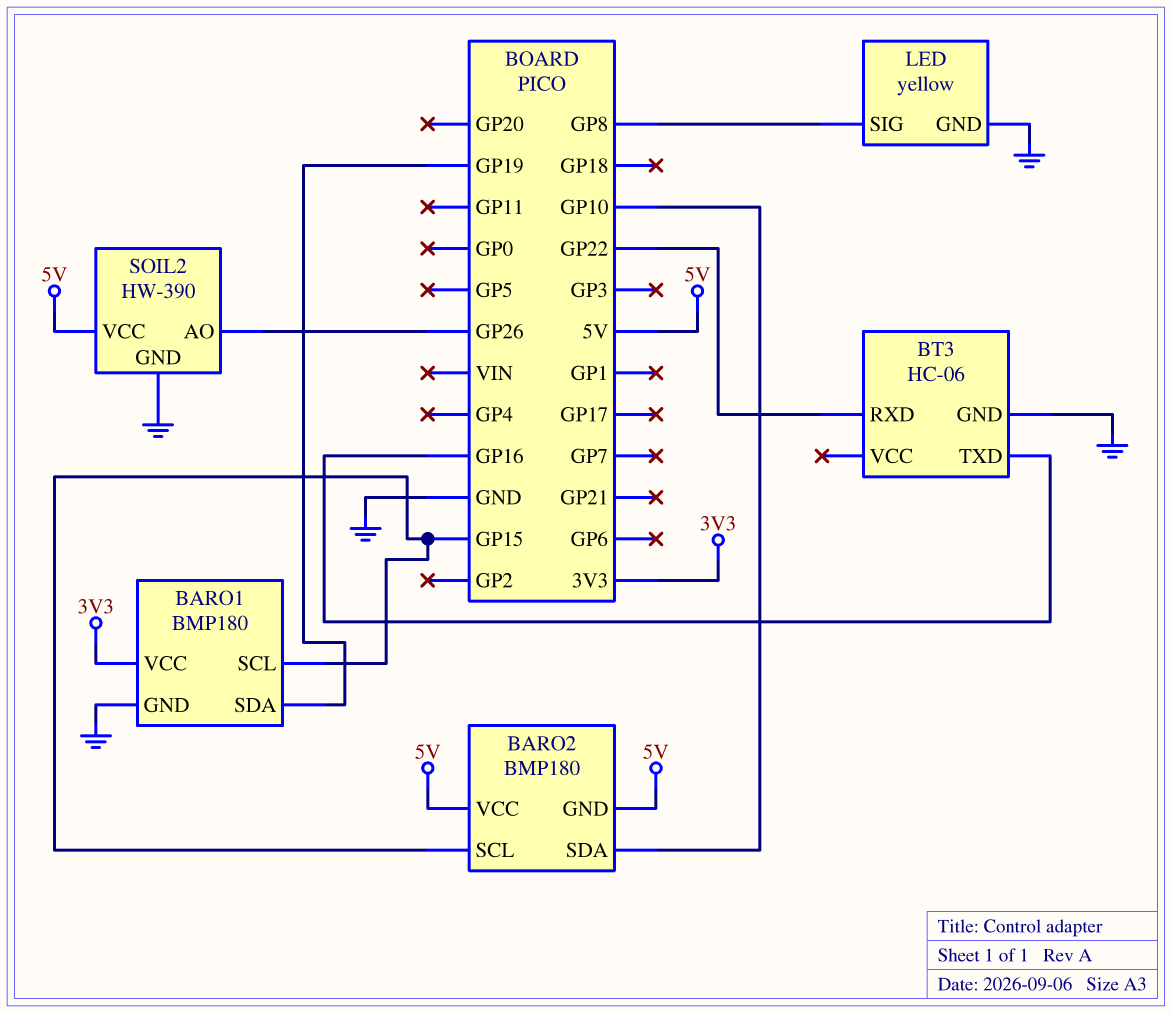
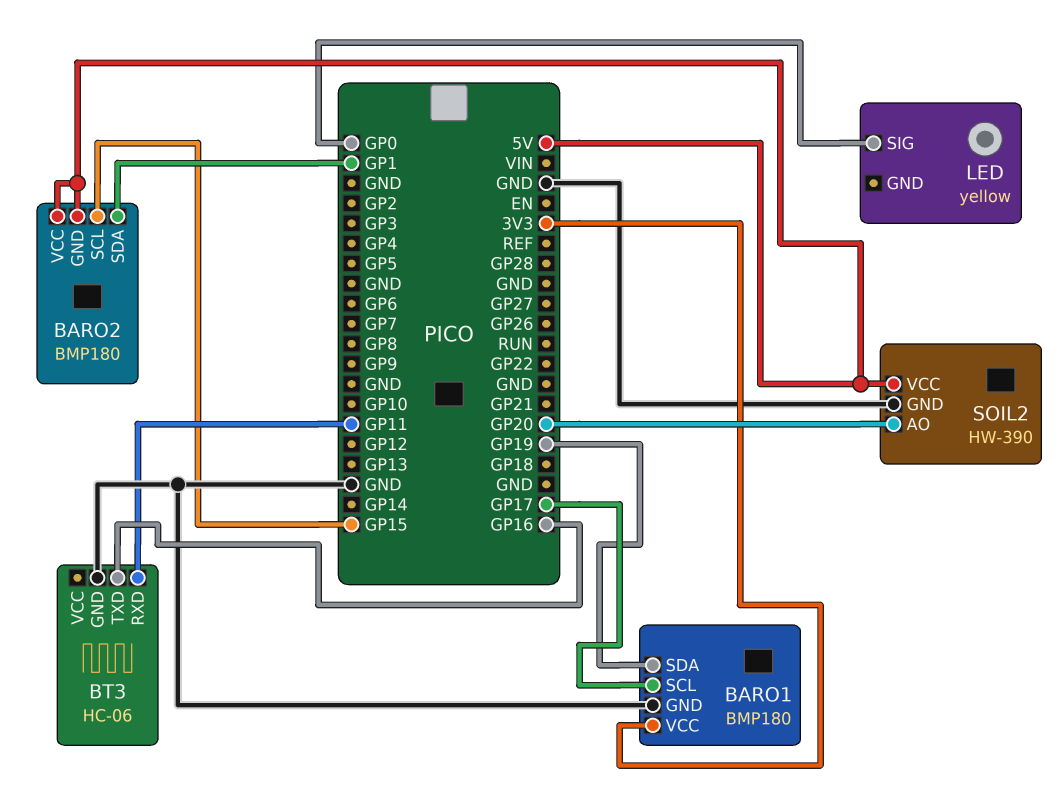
BARO1 pin SCL: GP15 -> GP17
BARO2 pin SDA: GP10 -> GP1
BT3 pin RXD: GP22 -> GP11
LED pin GND: GND -> none
LED pin SIG: GP8 -> GP0
SOIL2 pin AO: GP26 -> GP20

